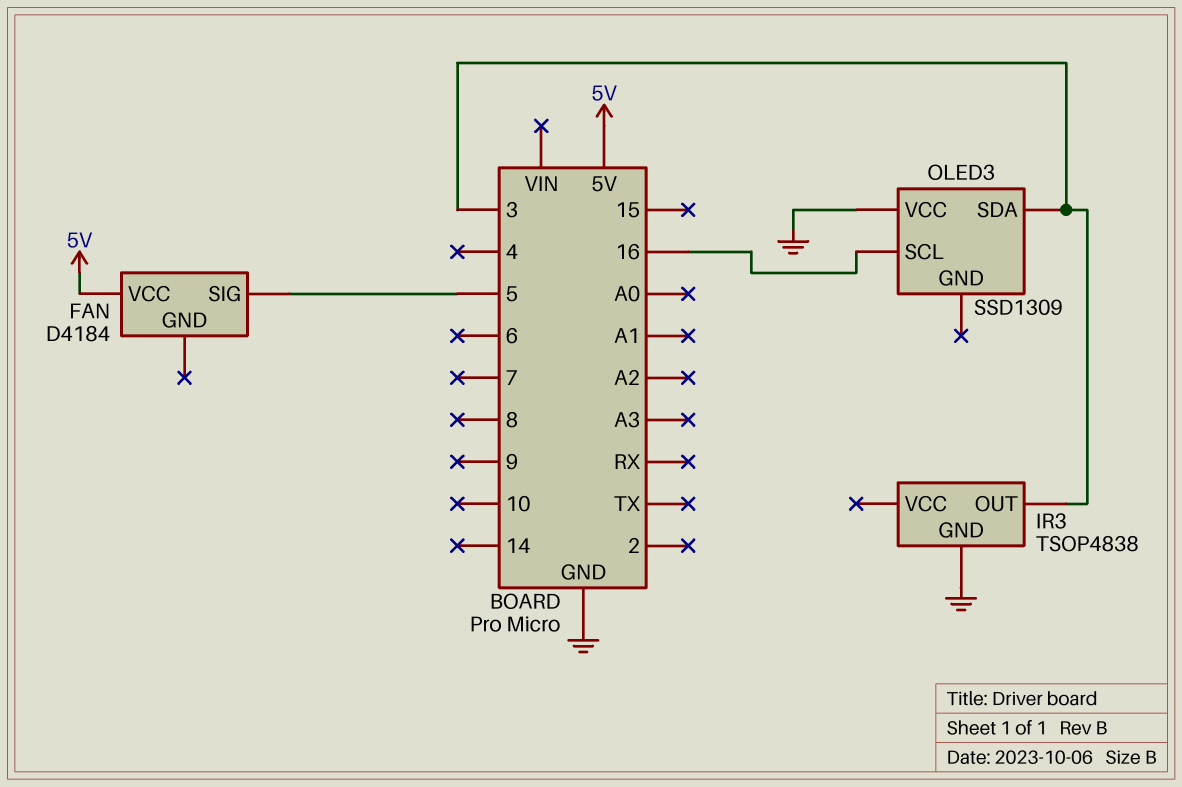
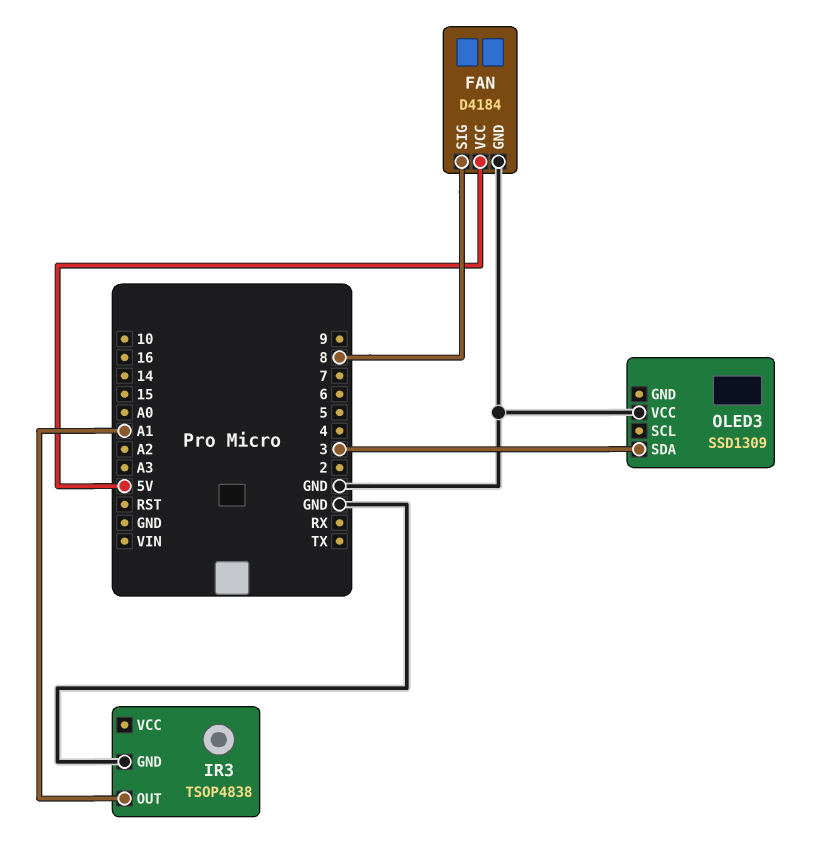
FAN pin GND: none -> GND
FAN pin SIG: 5 -> 8
IR3 pin OUT: 3 -> A1
OLED3 pin SCL: 16 -> none

